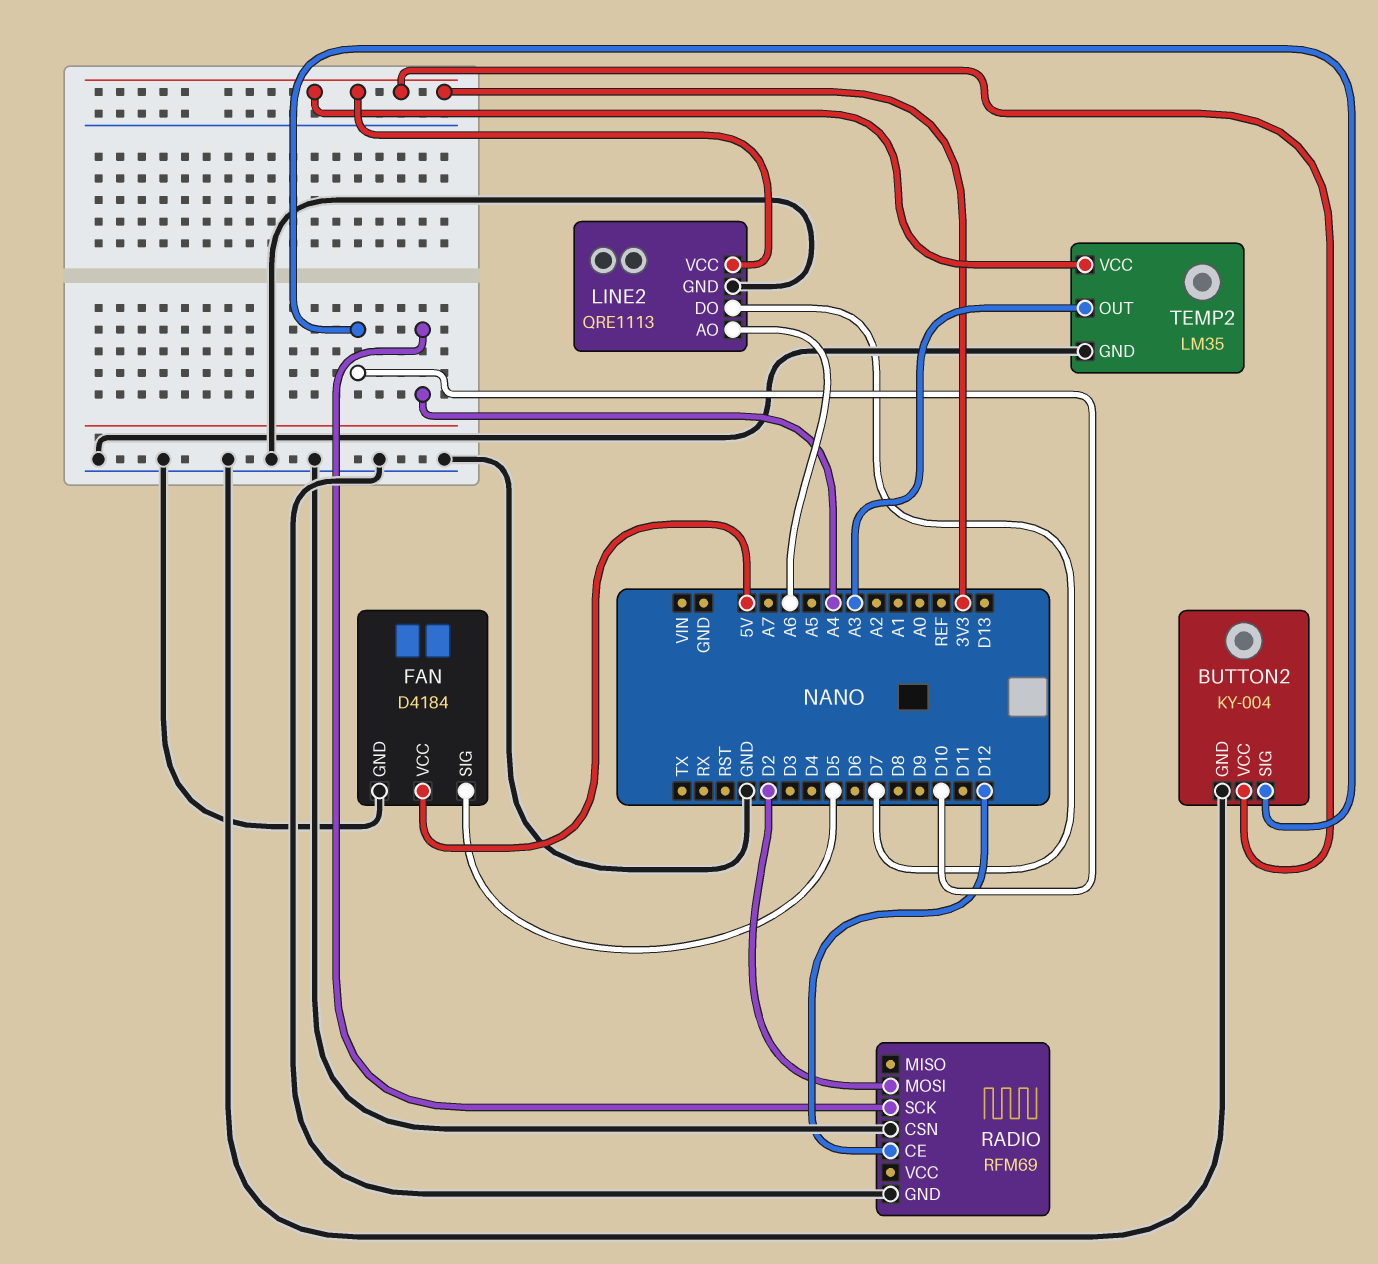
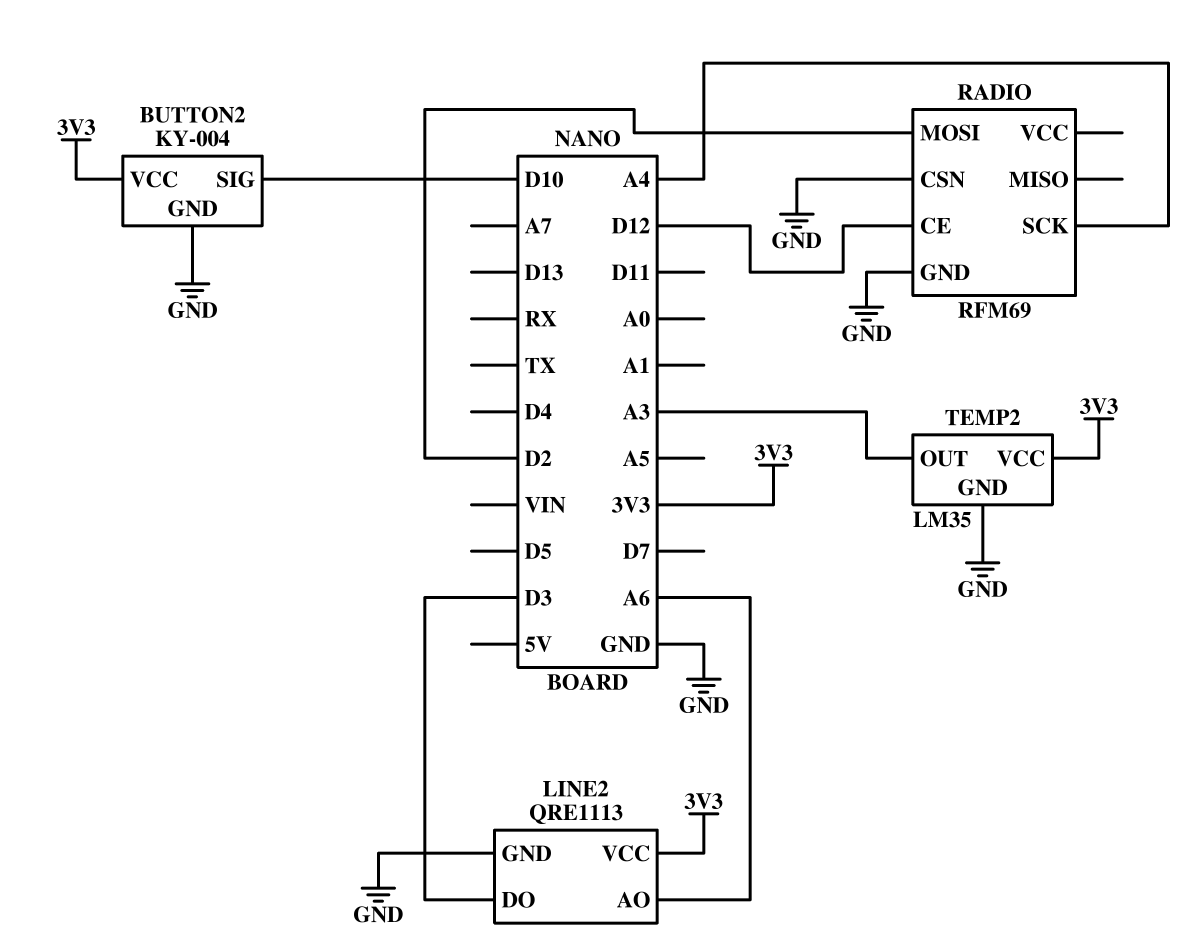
FAN: D4184 -> none
FAN pin GND: GND -> none
FAN pin SIG: D5 -> none
FAN pin VCC: 5V -> none
LINE2 pin DO: D7 -> D3

